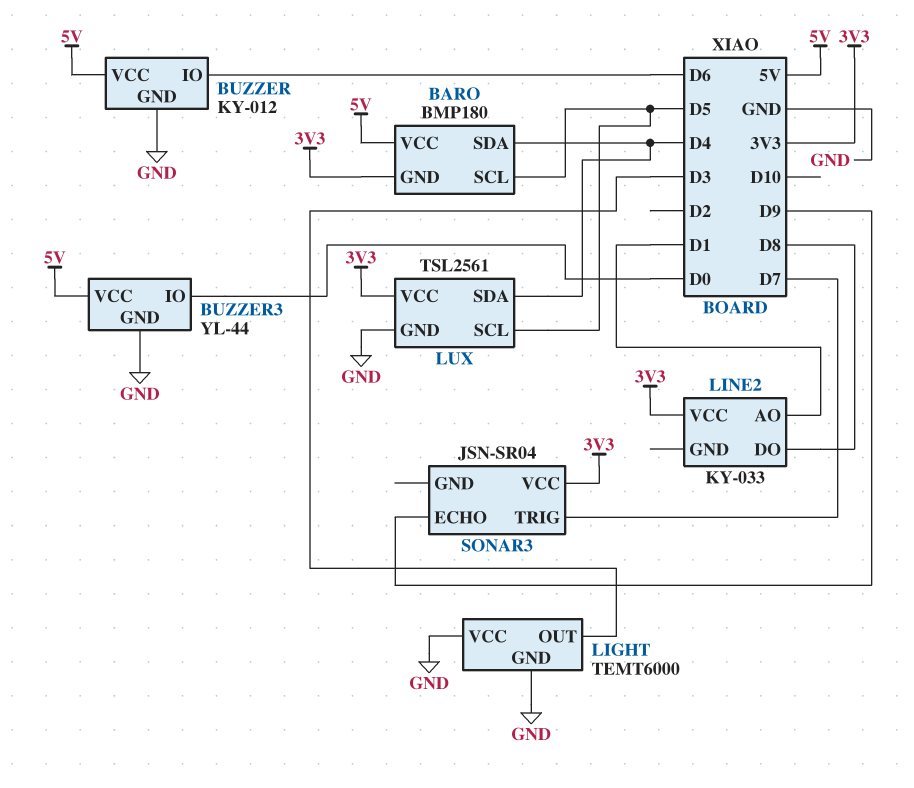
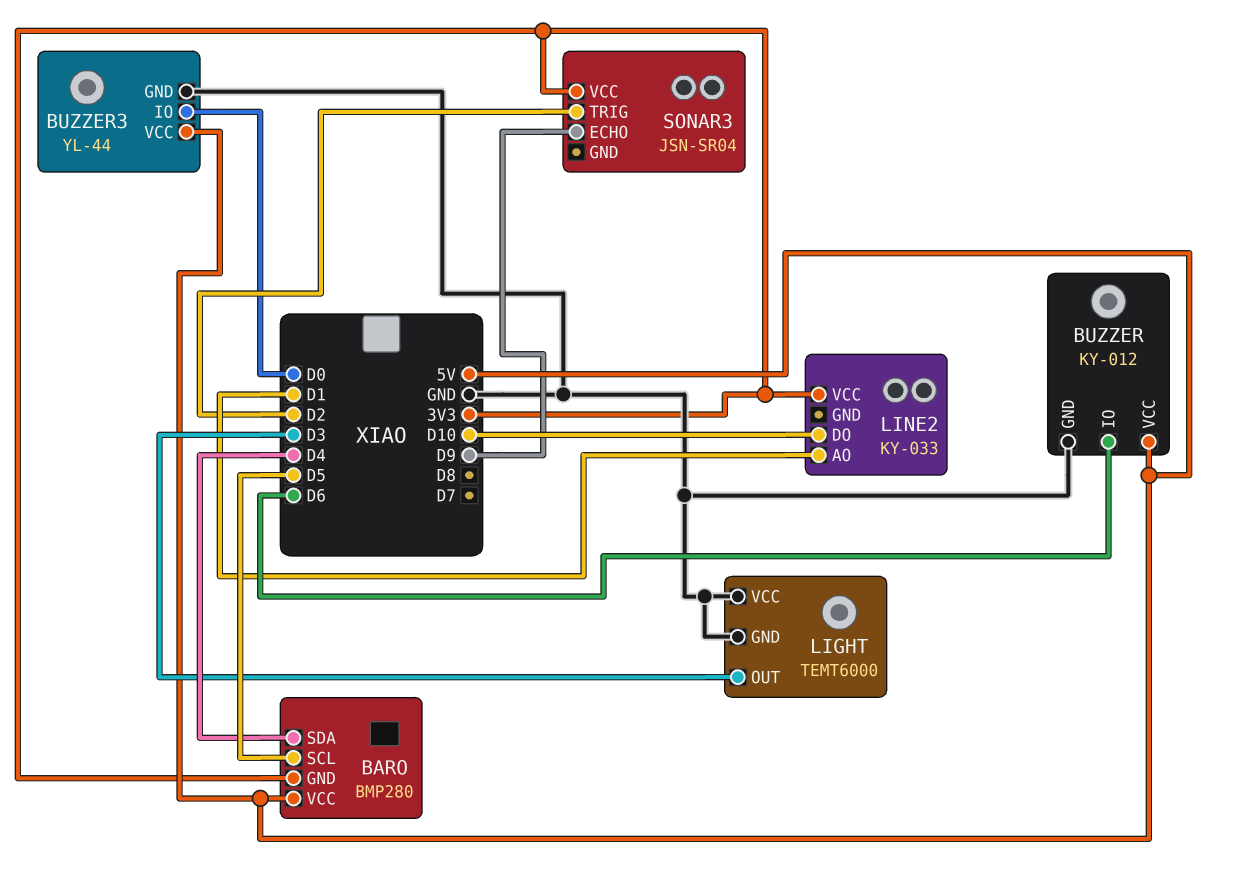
BARO: BMP180 -> BMP280
LINE2 pin DO: D8 -> D10
LUX: TSL2561 -> none
LUX pin GND: GND -> none
LUX pin SCL: D5 -> none
LUX pin SDA: D4 -> none
LUX pin VCC: 3V3 -> none
SONAR3 pin TRIG: D7 -> D2

